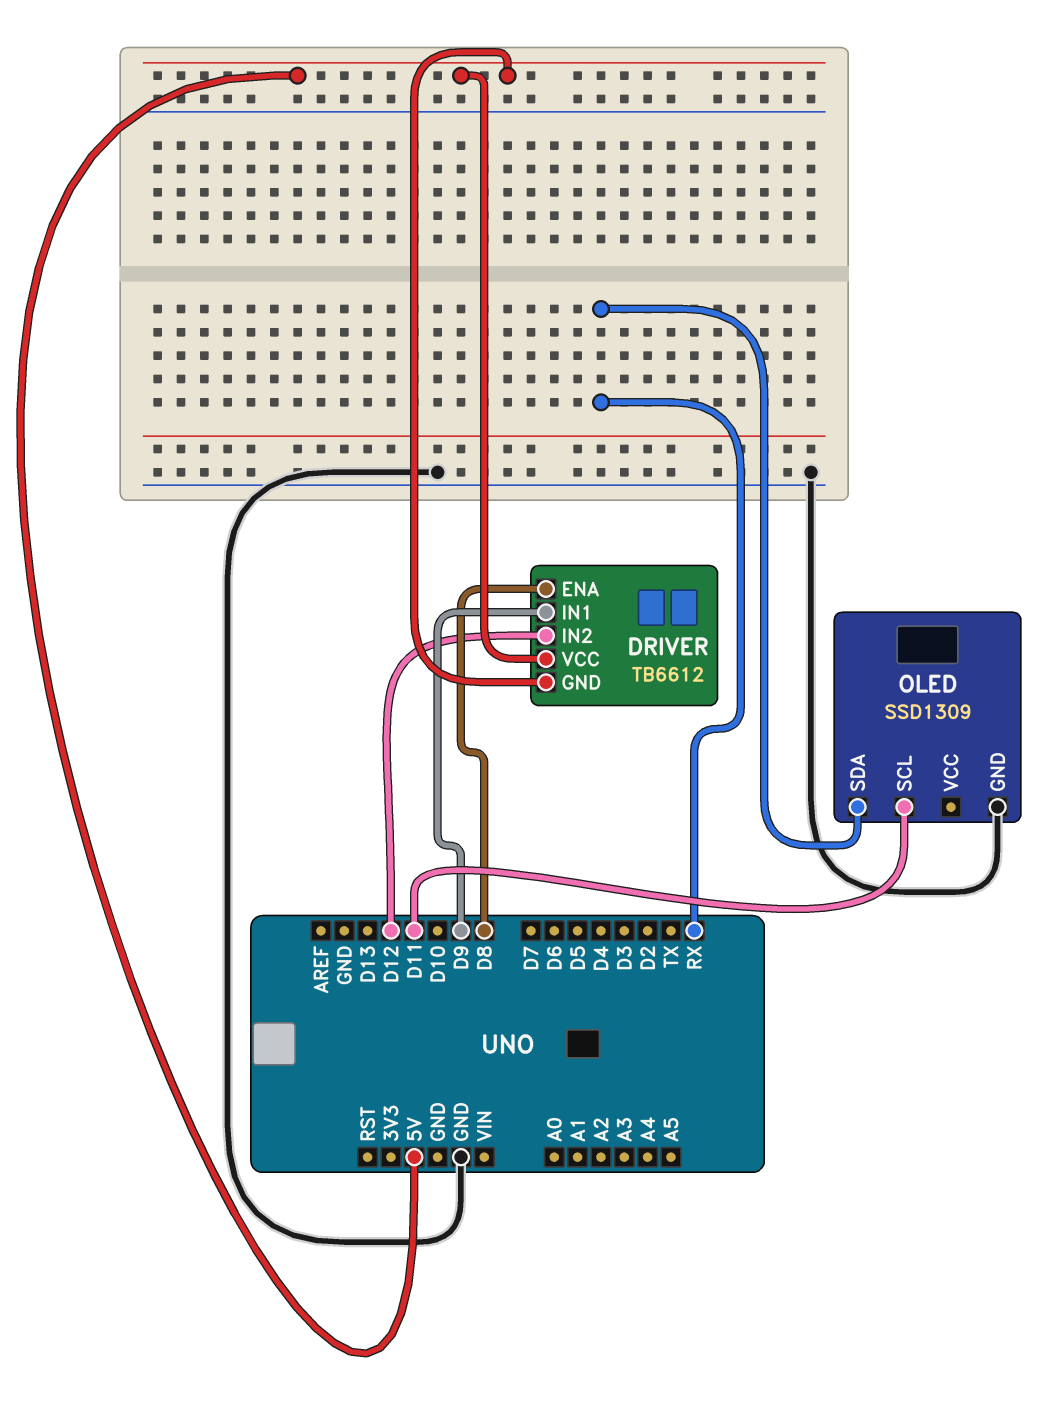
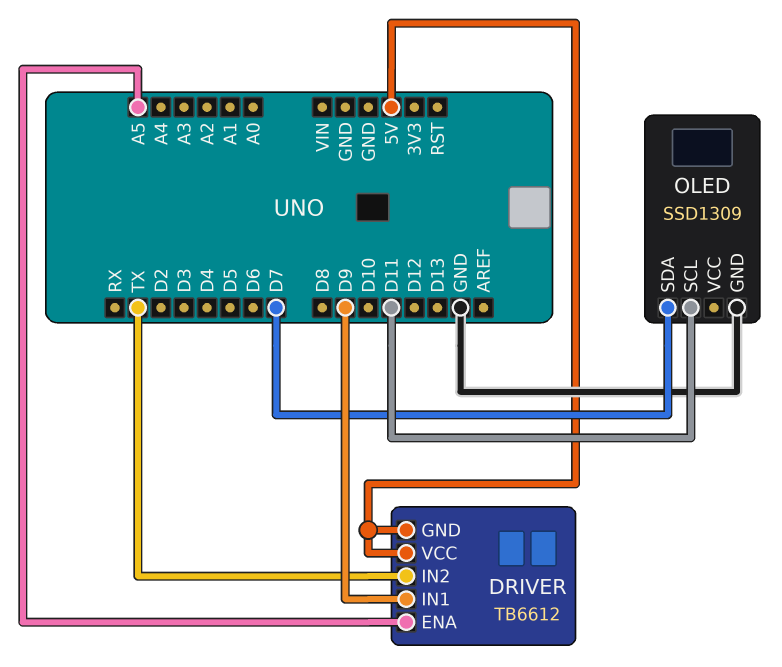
DRIVER pin ENA: D8 -> A5
DRIVER pin IN2: D12 -> TX
OLED pin SDA: RX -> D7

